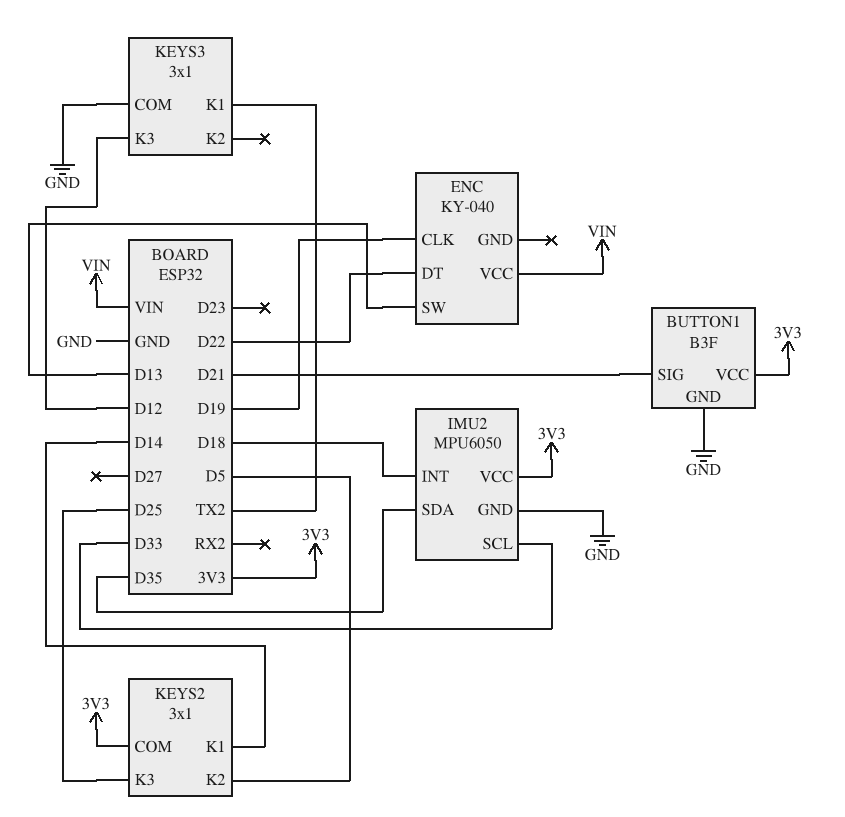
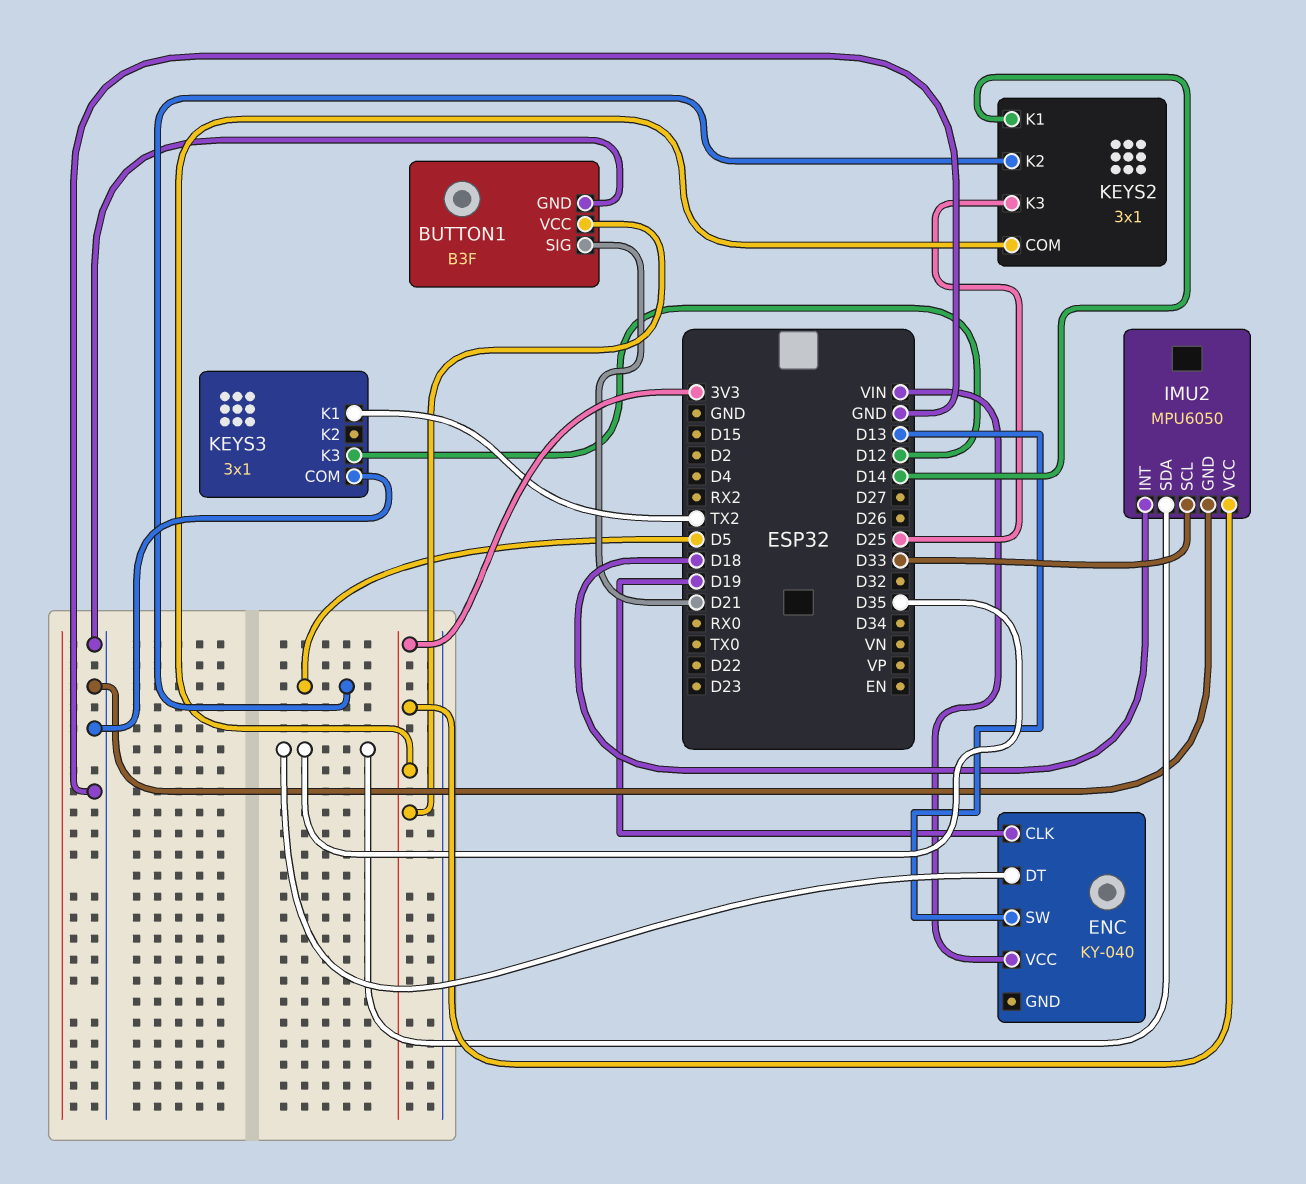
ENC pin DT: D22 -> D35

